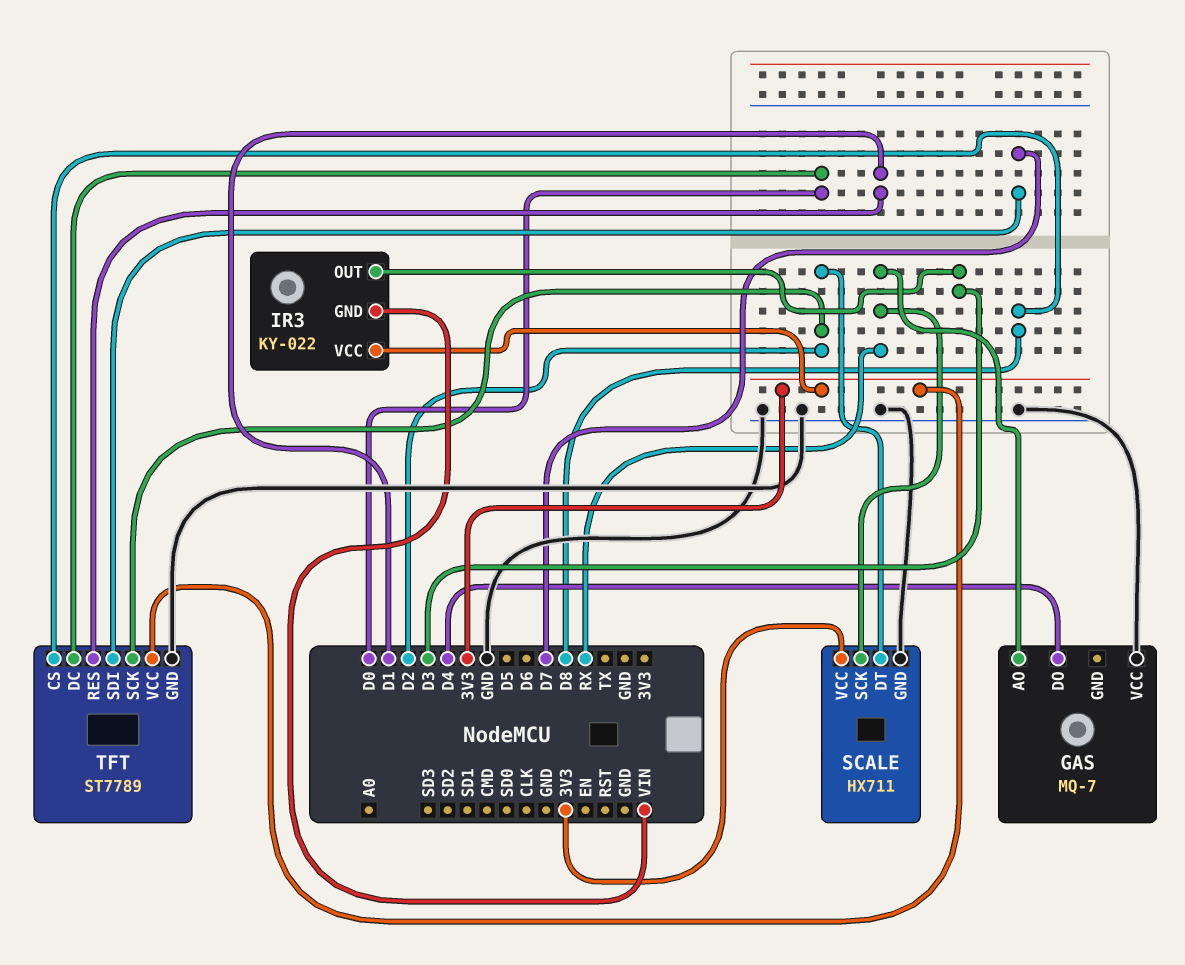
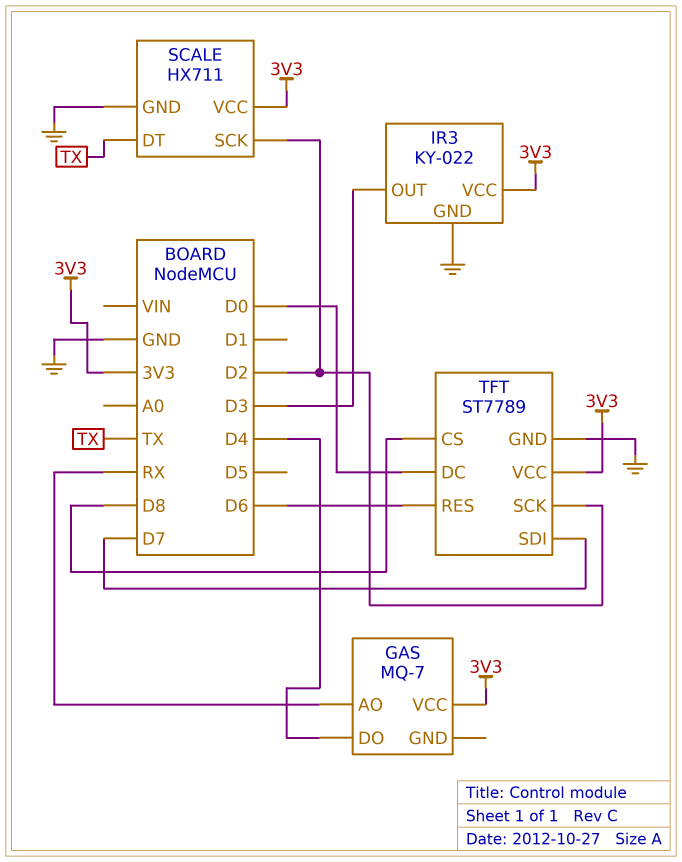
GAS pin VCC: GND -> 3V3
IR3 pin GND: VIN -> GND
SCALE pin DT: D2 -> TX
SCALE pin SCK: RX -> D2
TFT pin RES: D1 -> D6

